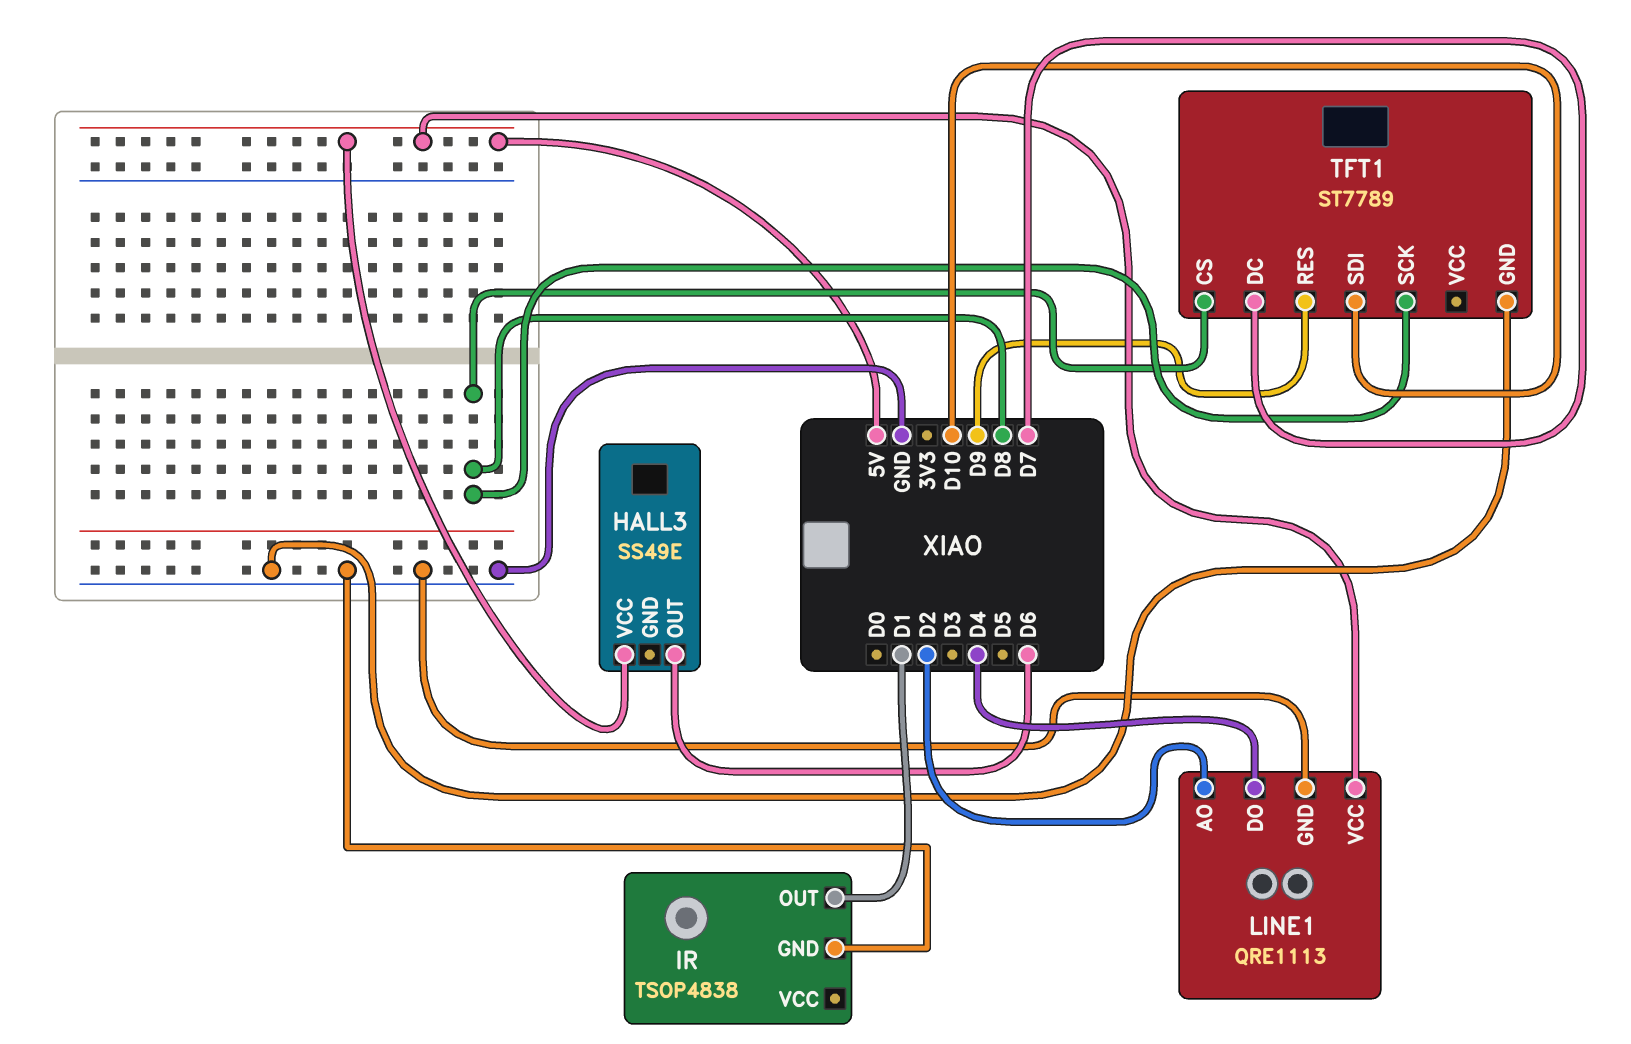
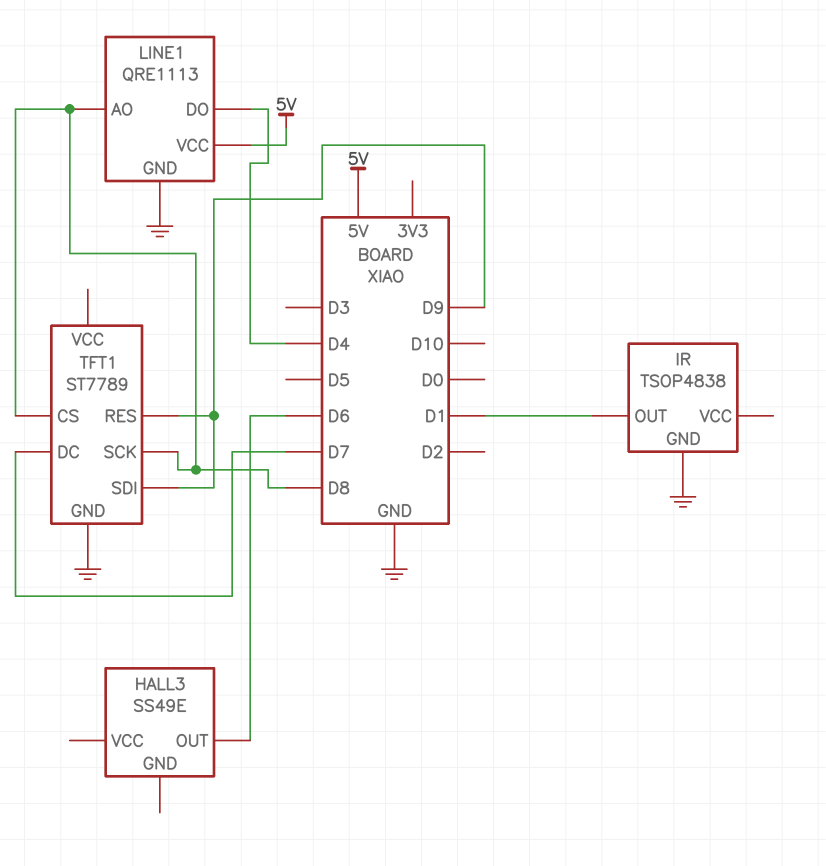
HALL3 pin VCC: 5V -> none
LINE1 pin AO: D2 -> D8
TFT1 pin SDI: D10 -> D9

